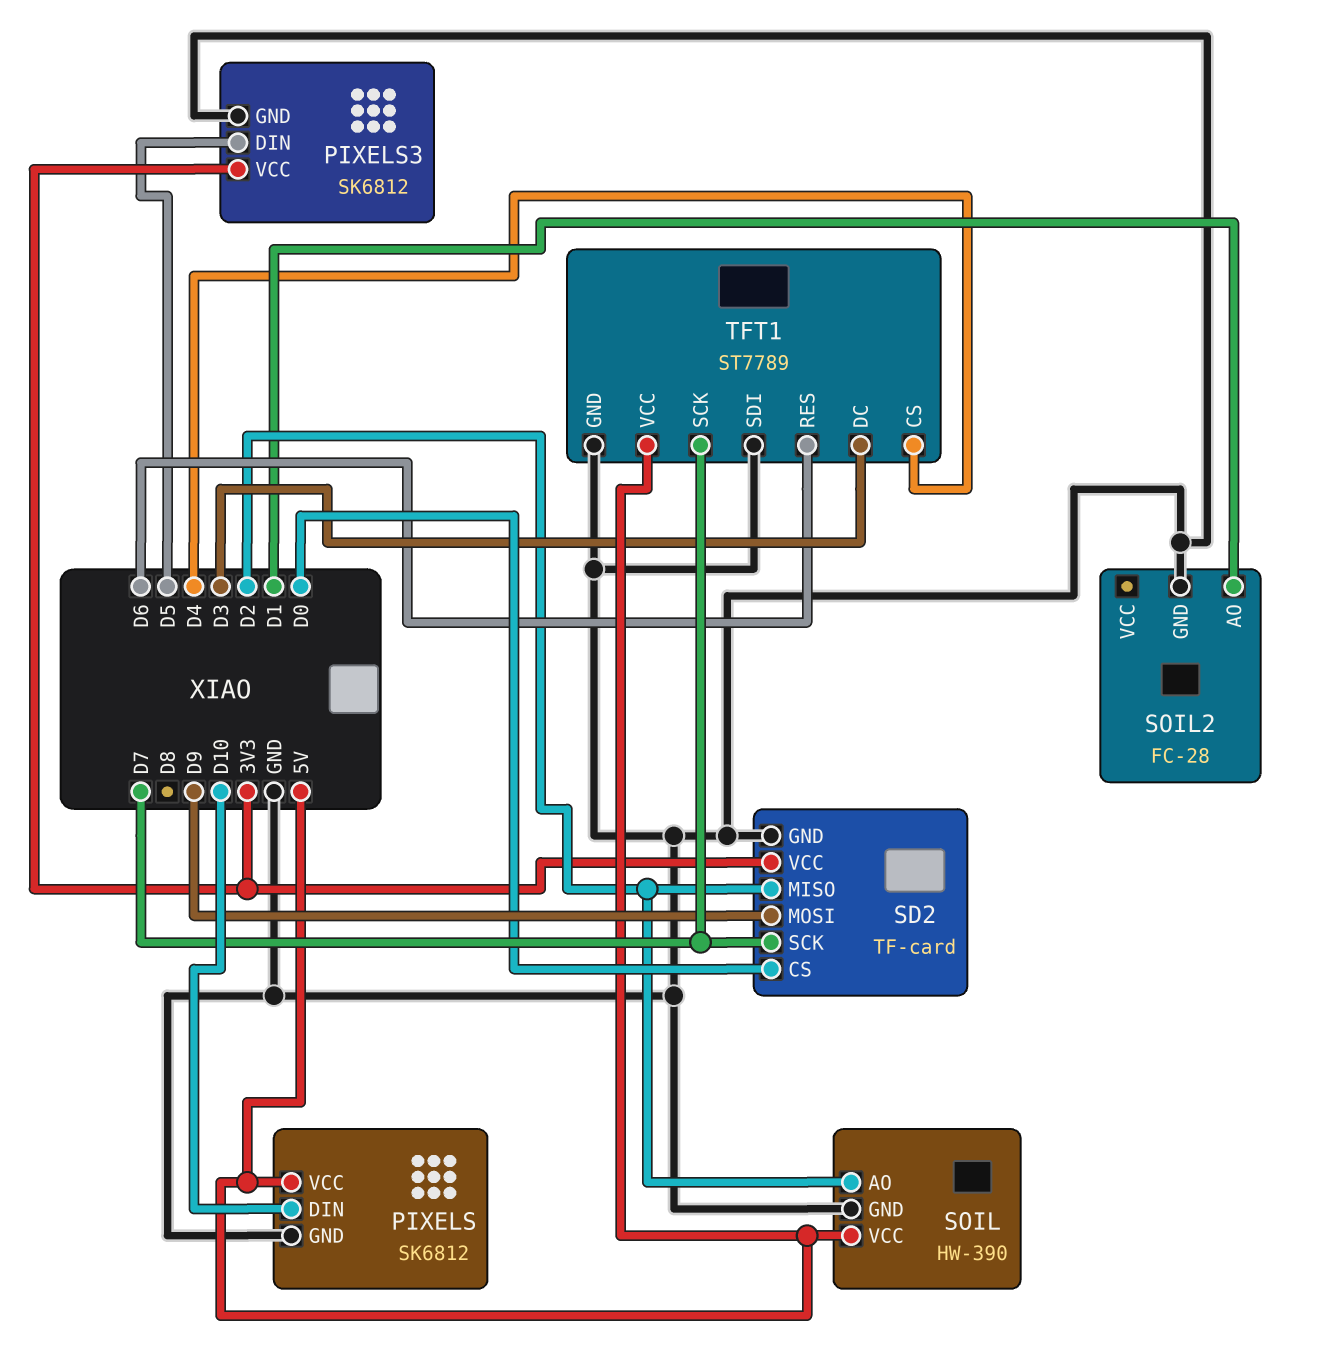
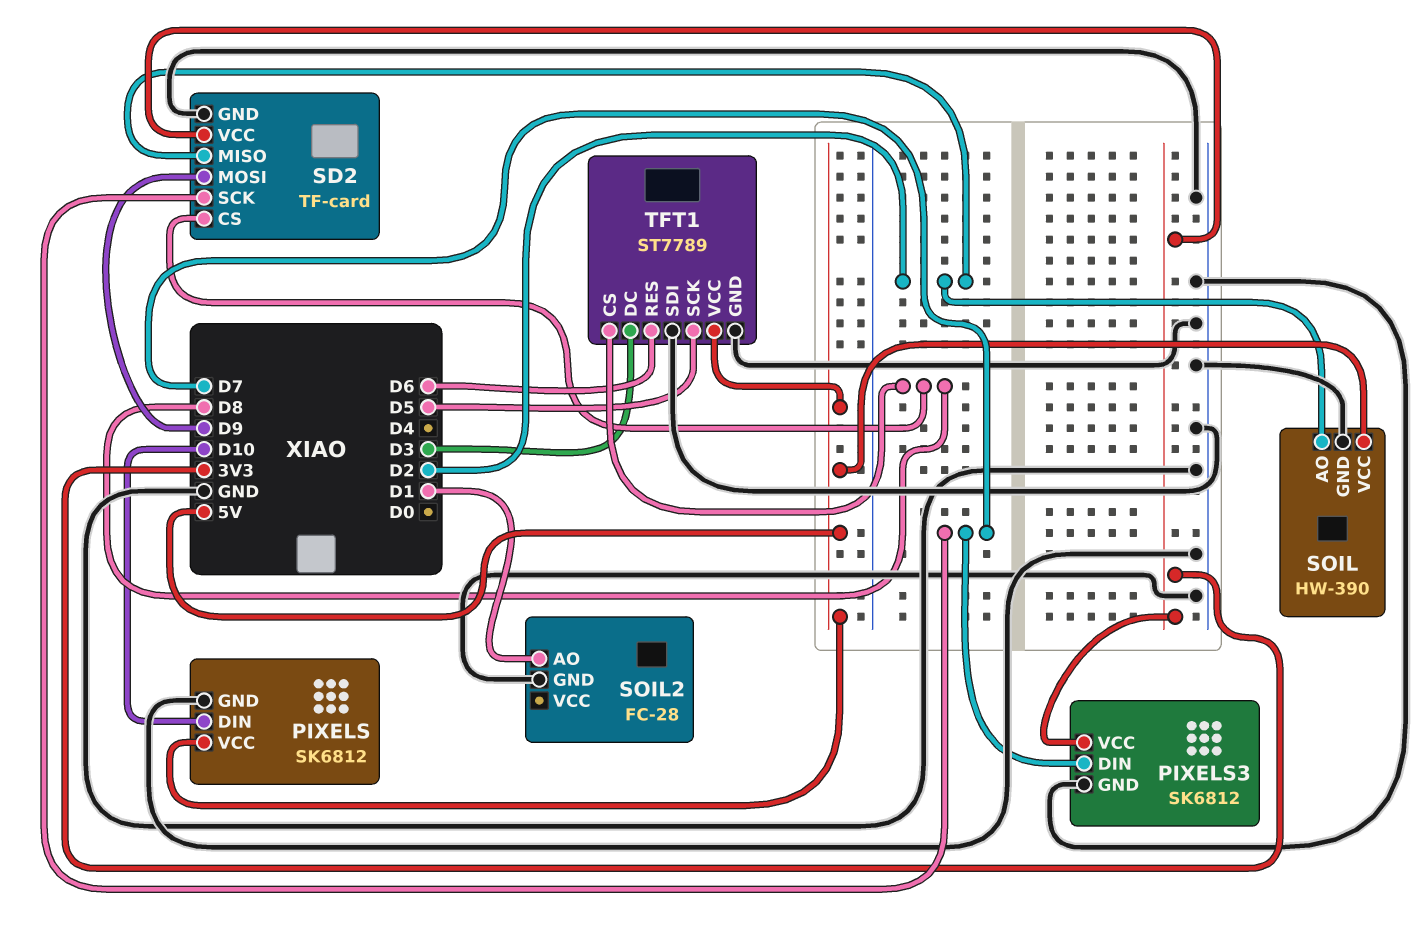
PIXELS3 pin DIN: D5 -> D7
SD2 pin CS: D0 -> D8
TFT1 pin CS: D4 -> D8
TFT1 pin SCK: D7 -> D5

